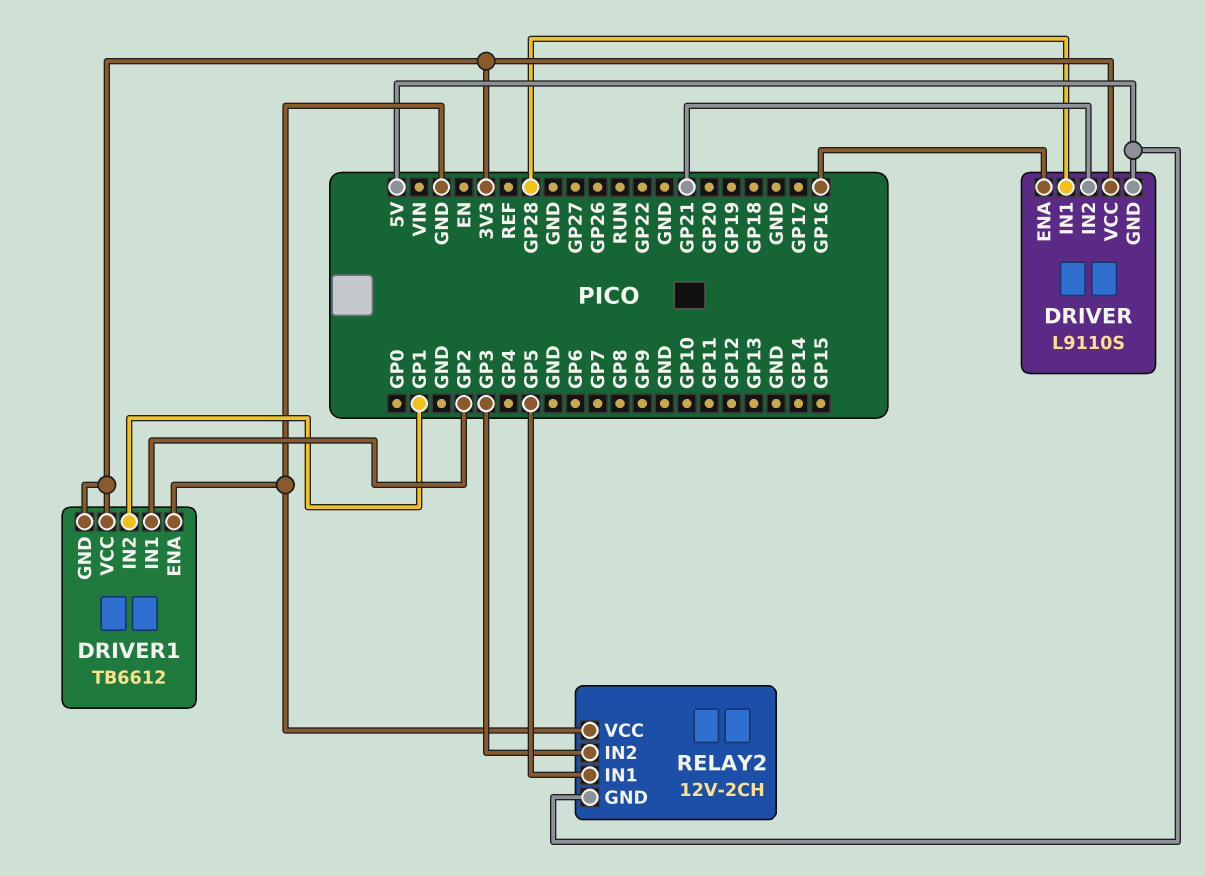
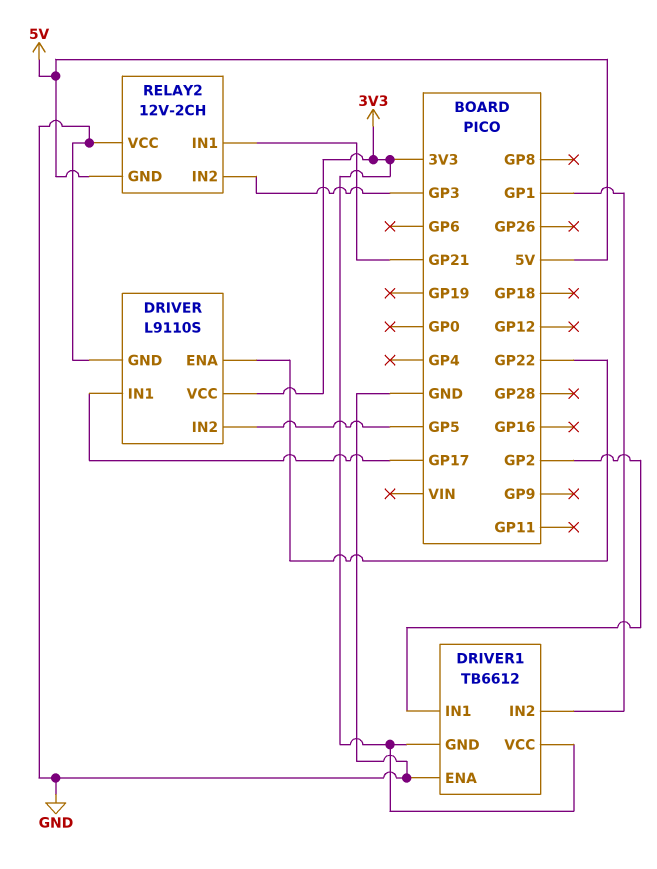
DRIVER pin ENA: GP16 -> GP22
DRIVER pin GND: 5V -> GND
DRIVER pin IN1: GP28 -> GP17
DRIVER pin IN2: GP21 -> GP5
RELAY2 pin IN1: GP5 -> GP21

